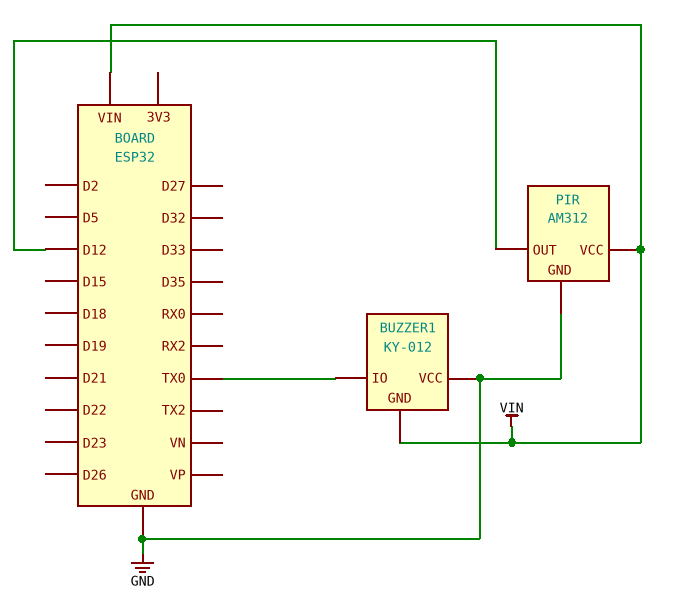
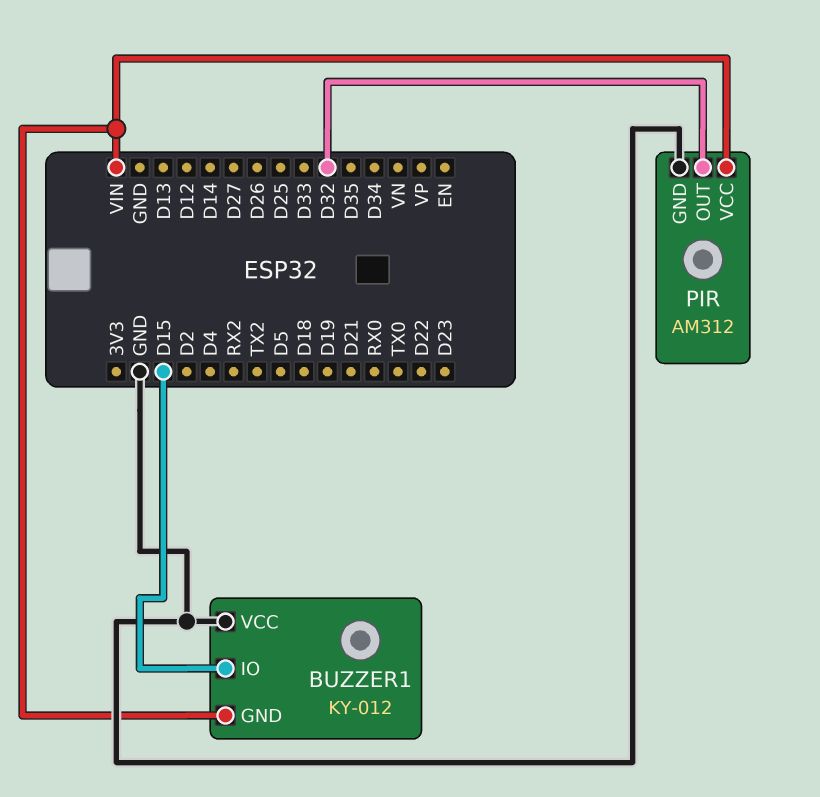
BUZZER1 pin IO: TX0 -> D15
PIR pin OUT: D12 -> D32

